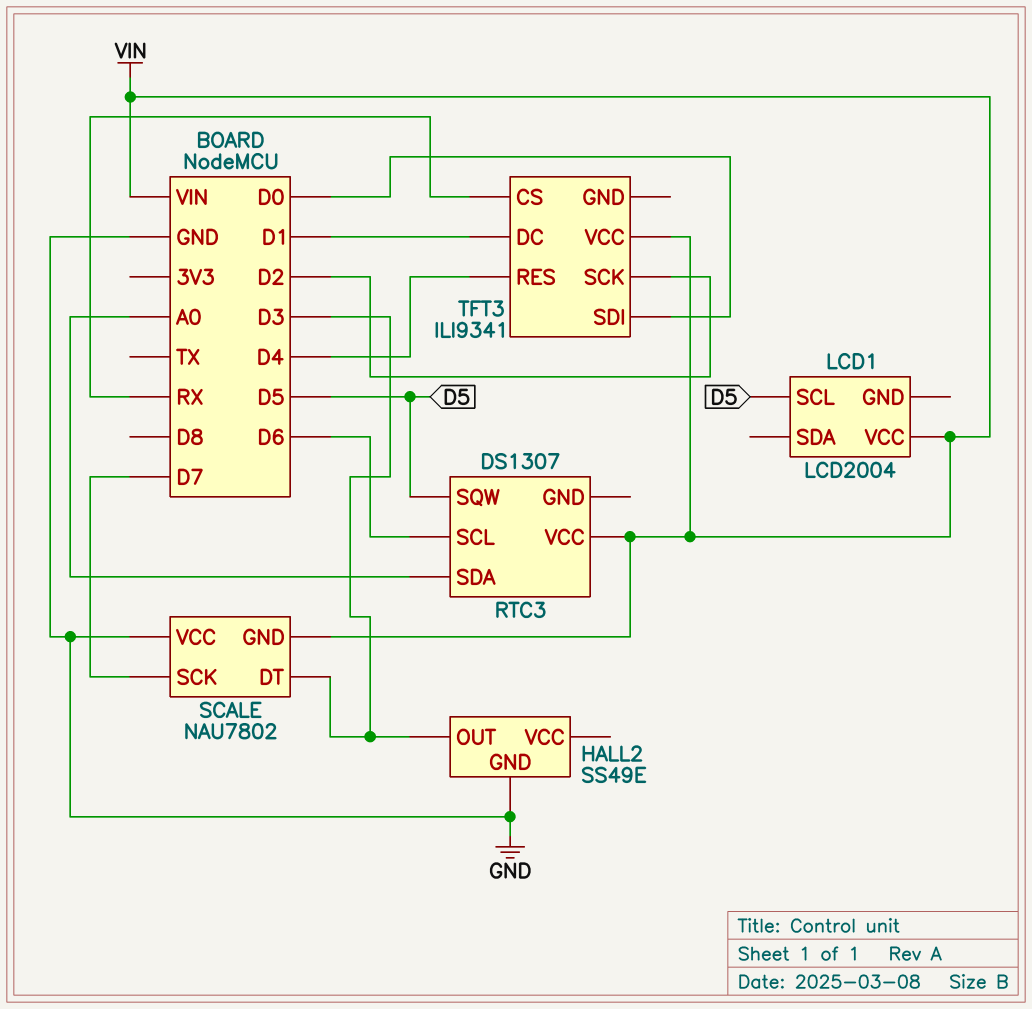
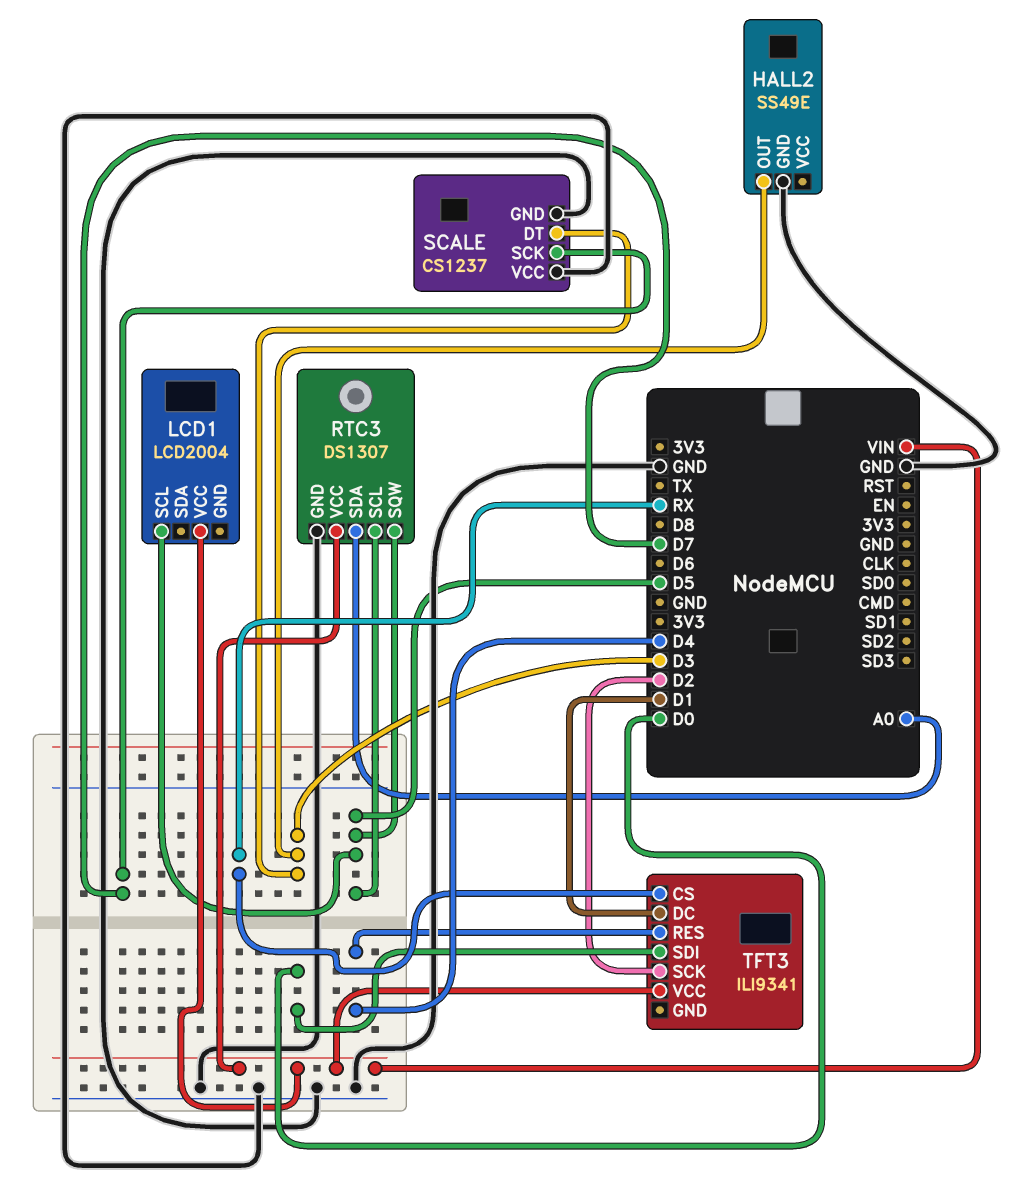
RTC3 pin GND: none -> GND
RTC3 pin SCL: D6 -> D5
SCALE: NAU7802 -> CS1237
SCALE pin GND: VIN -> GND

